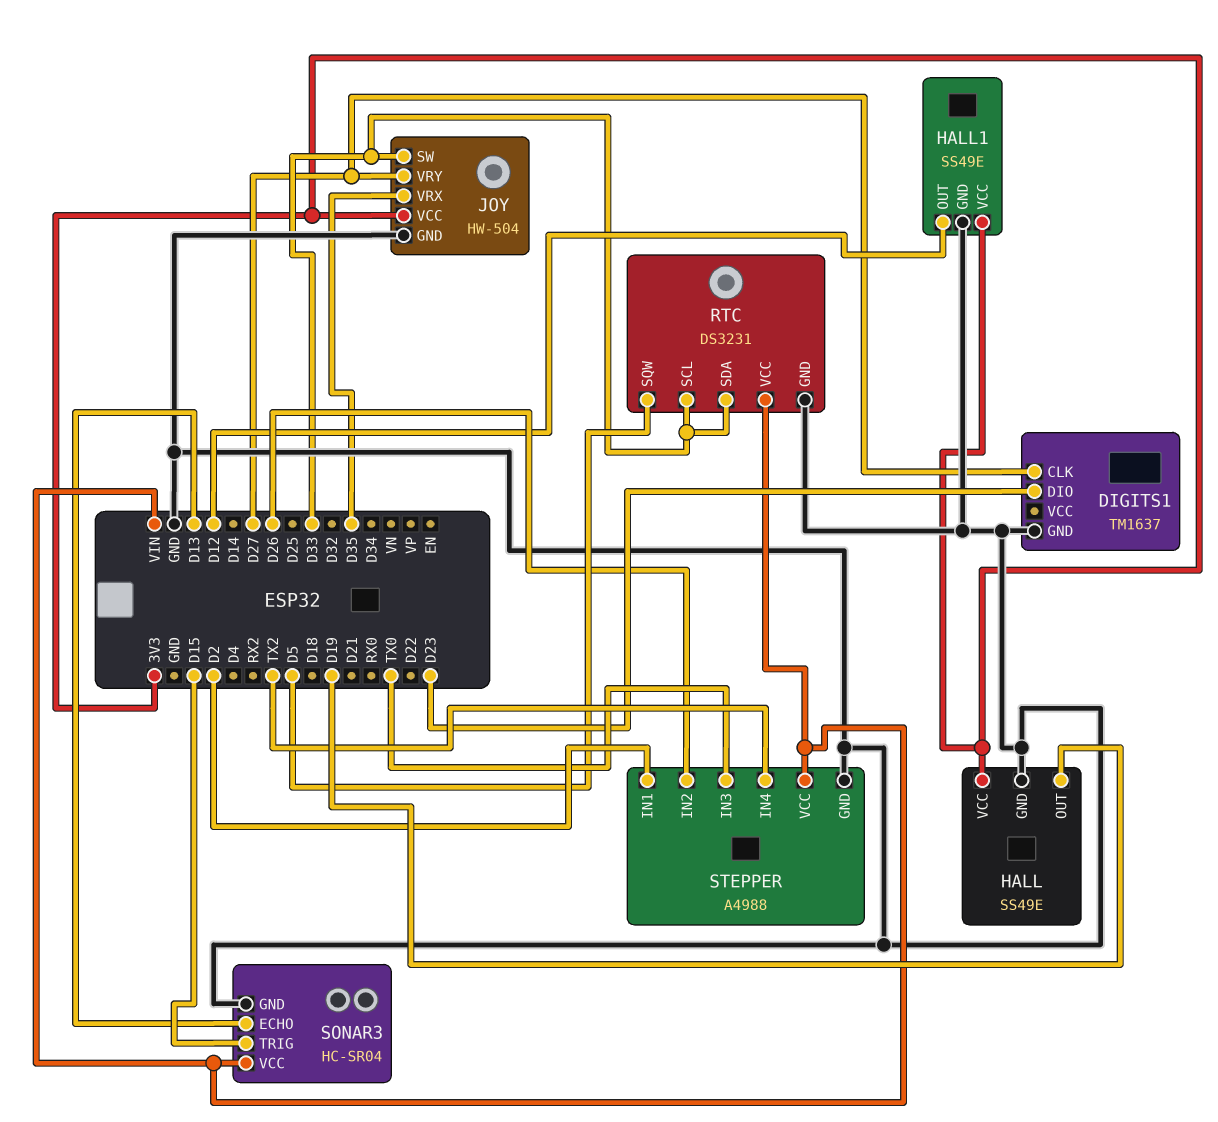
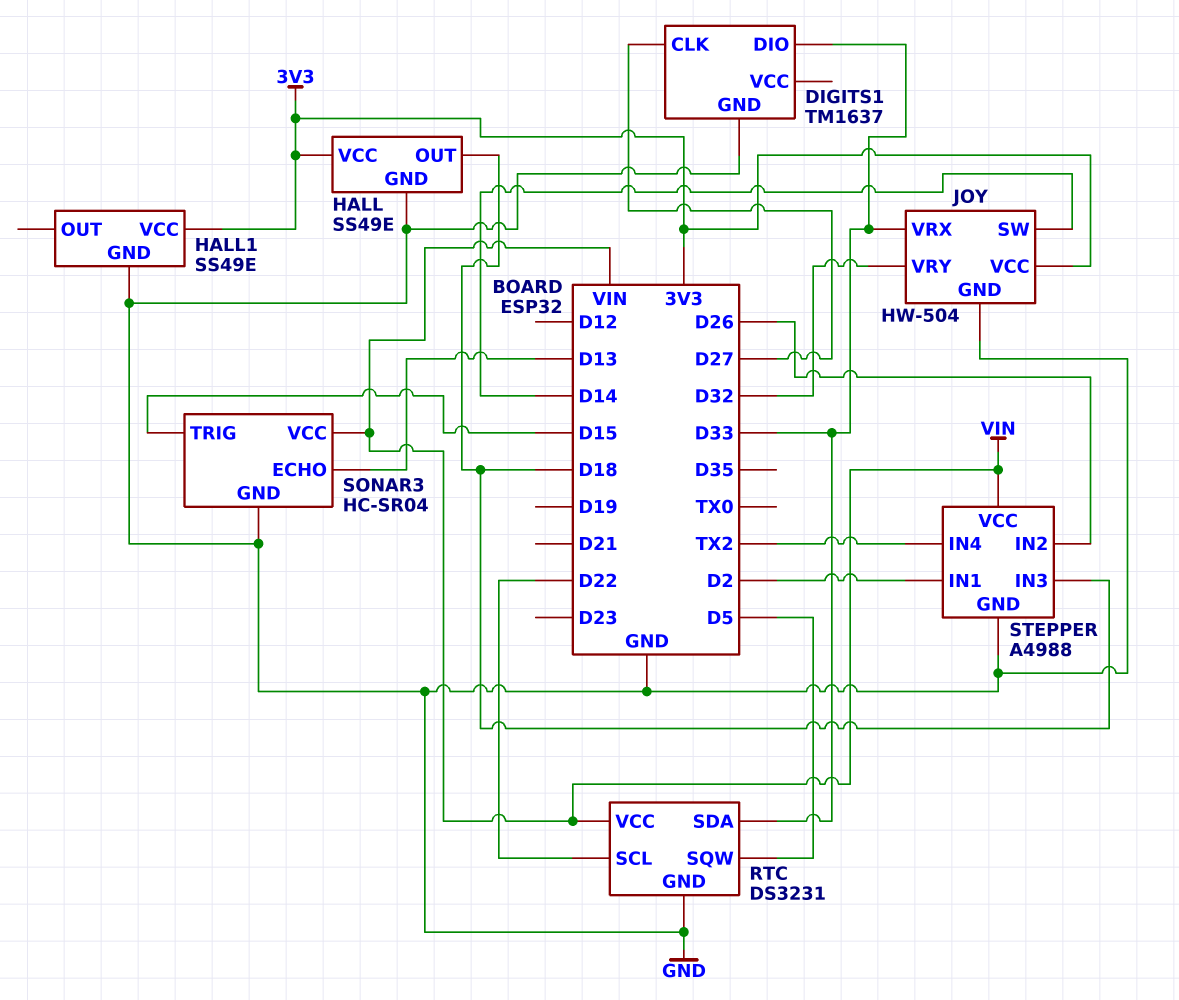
DIGITS1 pin DIO: D23 -> D33
HALL pin OUT: D19 -> D18
HALL1 pin OUT: D12 -> none
JOY pin SW: D33 -> D14
JOY pin VRX: D35 -> D33
JOY pin VRY: D27 -> D32
RTC pin SCL: D33 -> D22
STEPPER pin IN3: TX0 -> D18

